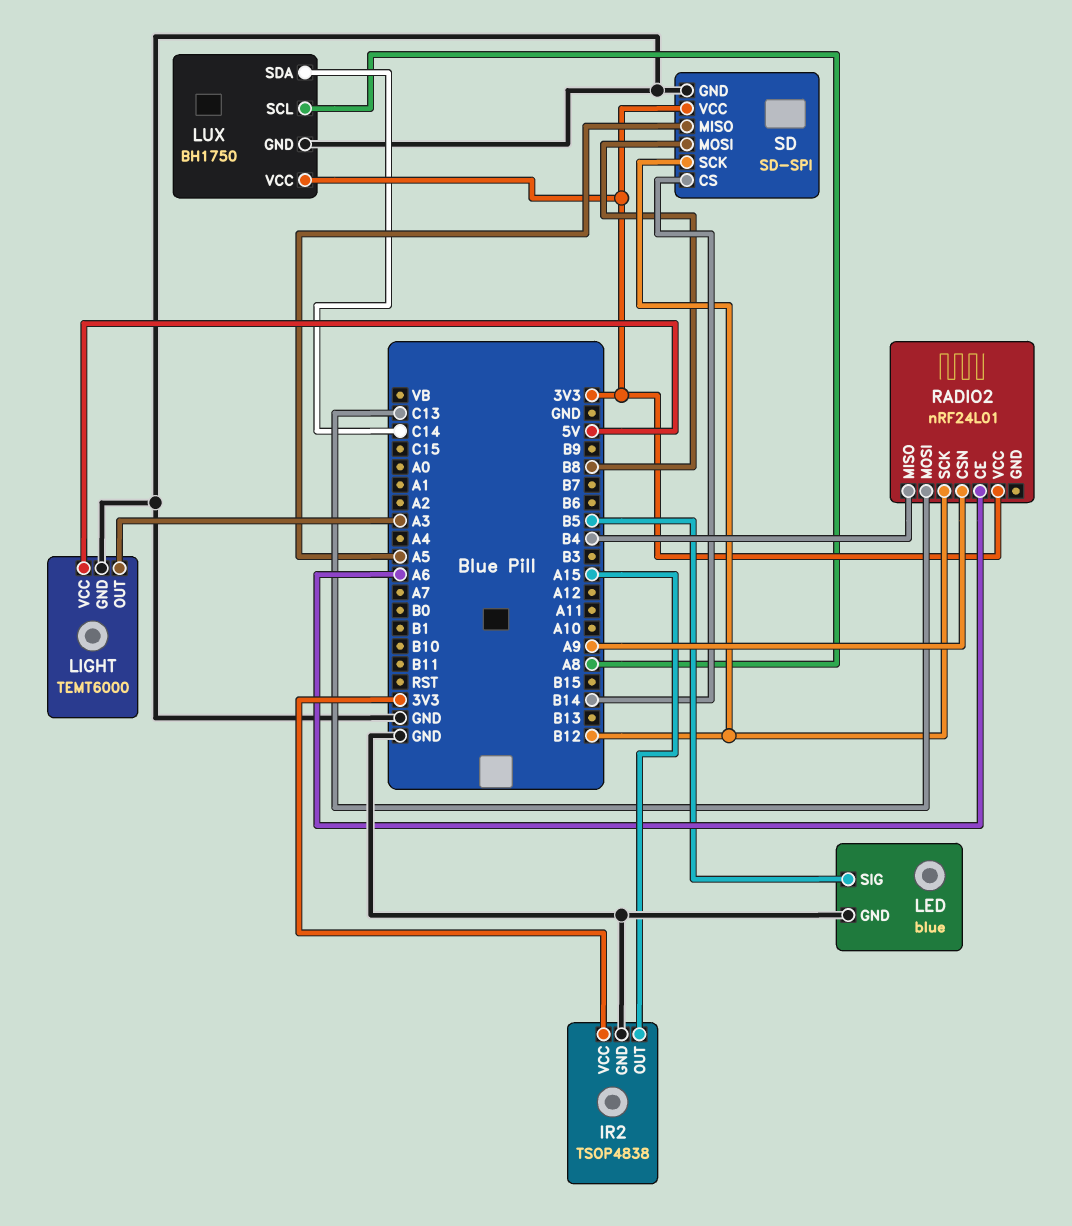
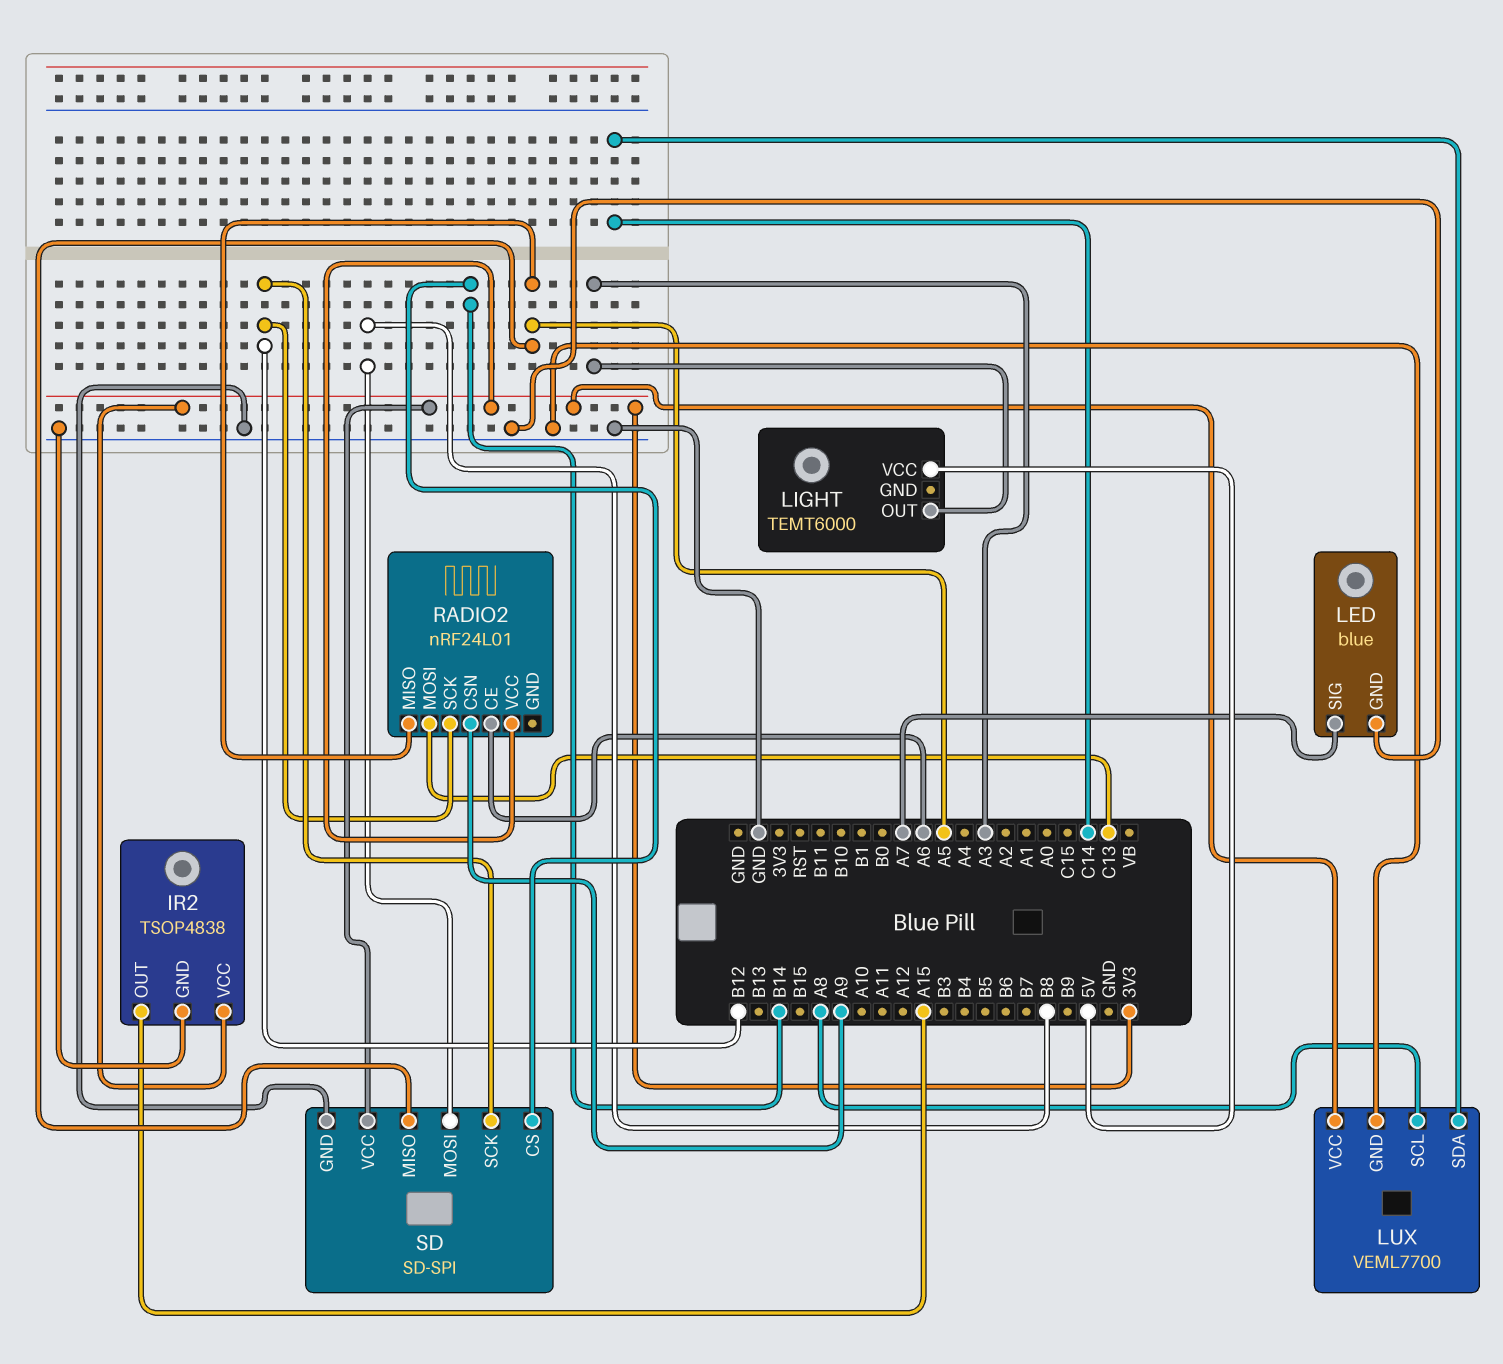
LED pin SIG: B5 -> A7
LIGHT pin GND: GND -> none
LUX: BH1750 -> VEML7700
RADIO2 pin MISO: B4 -> A5

